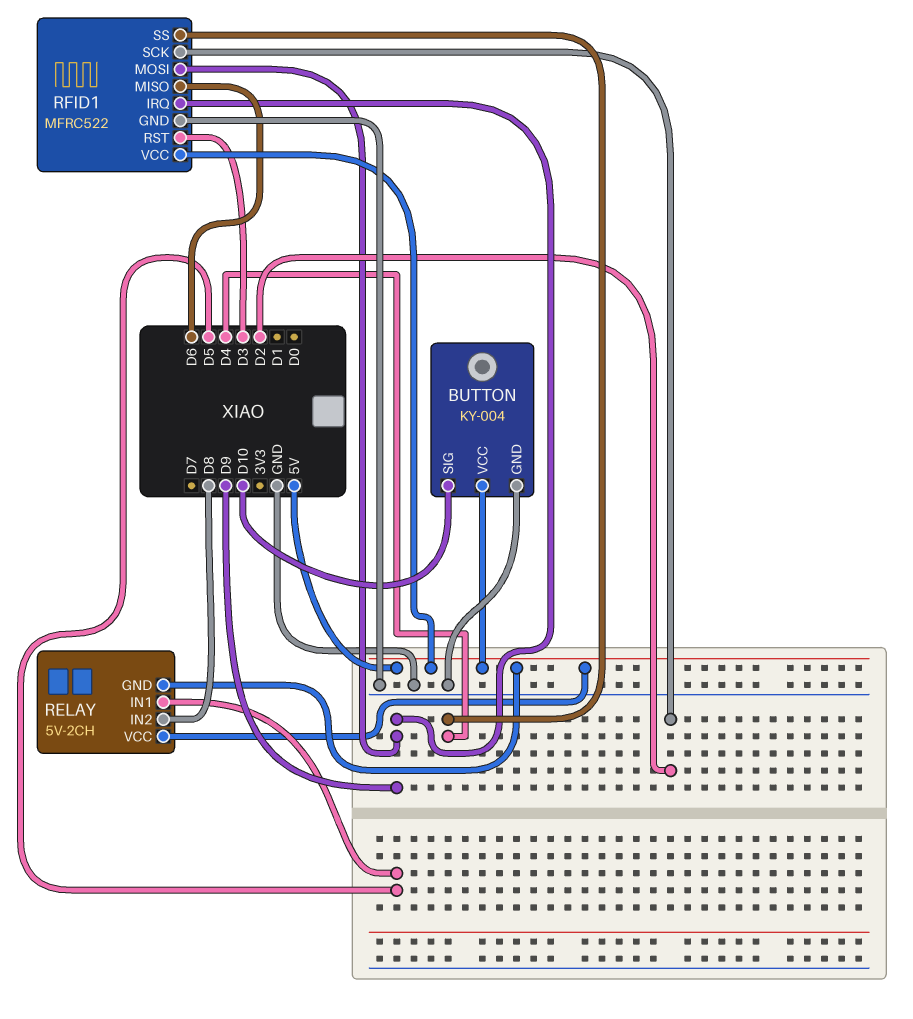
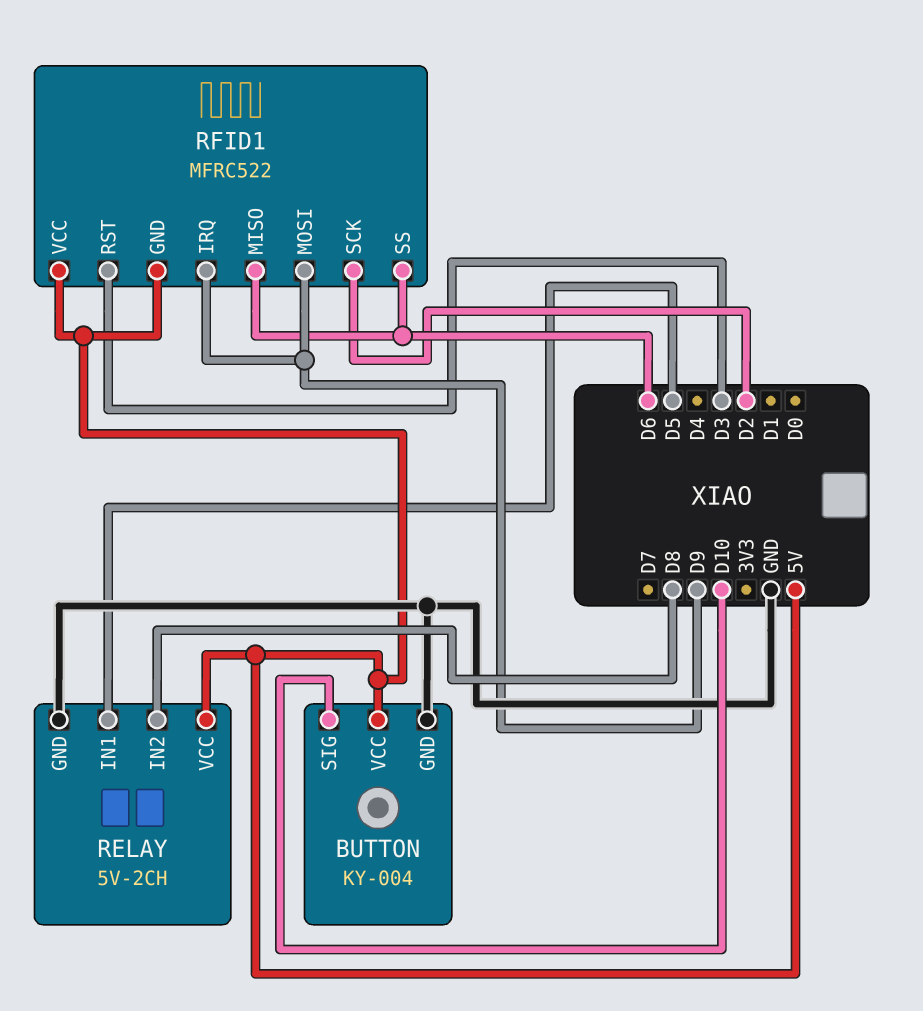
RELAY pin GND: 5V -> GND
RFID1 pin GND: GND -> 5V
RFID1 pin SS: D4 -> D6

